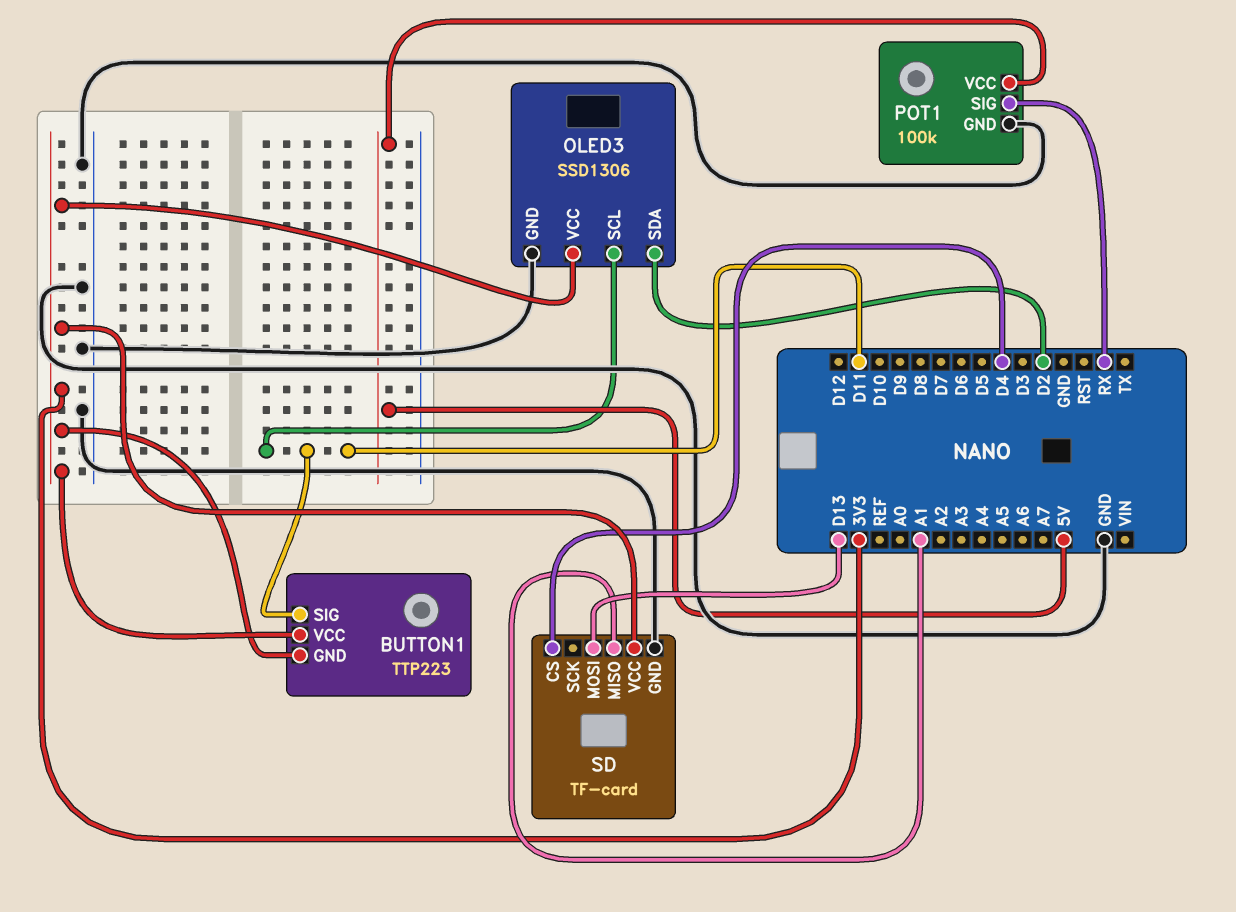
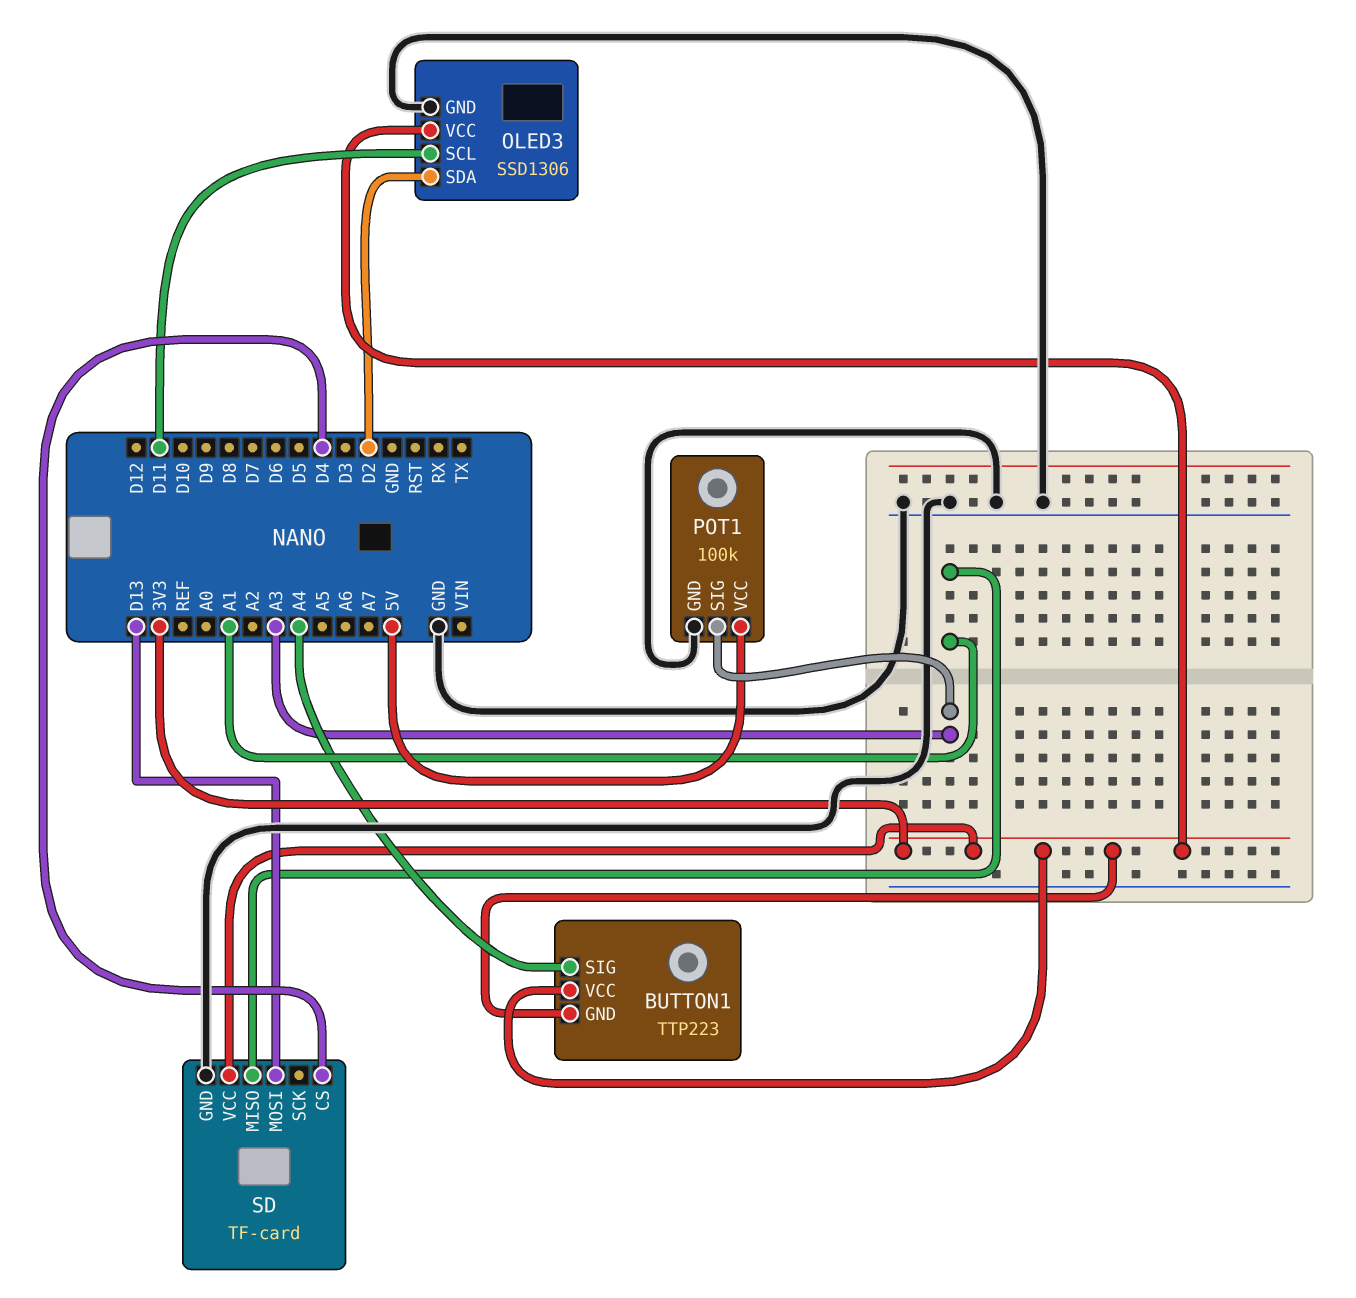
BUTTON1 pin SIG: D11 -> A4
POT1 pin SIG: RX -> A3

